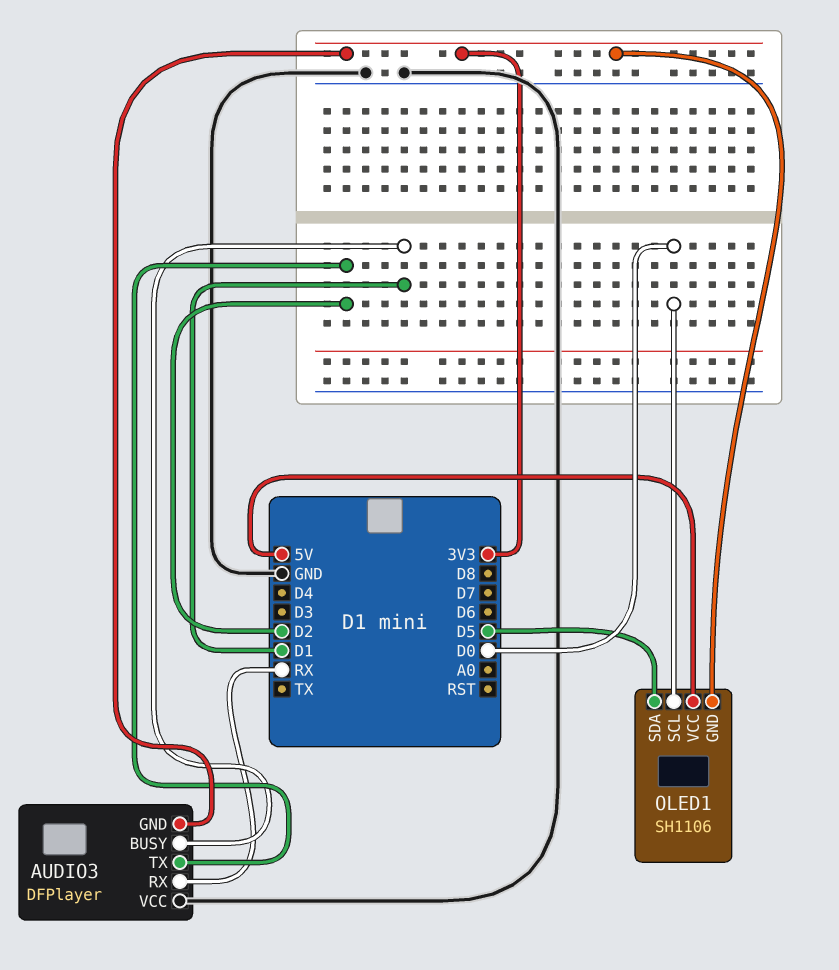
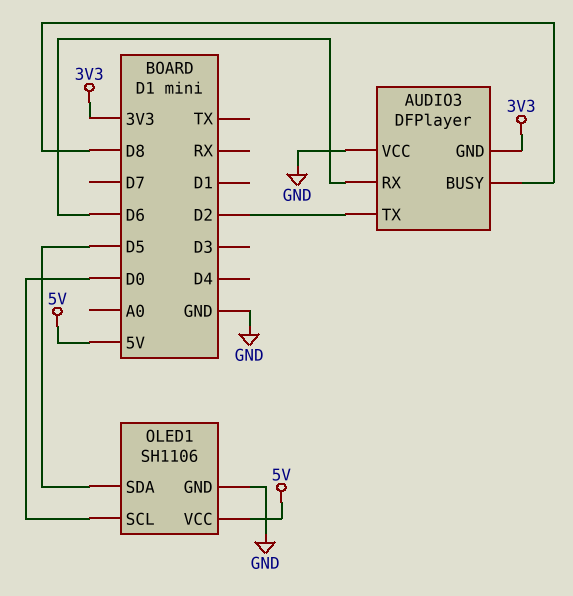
AUDIO3 pin BUSY: D1 -> D8
AUDIO3 pin RX: RX -> D6
OLED1 pin GND: 3V3 -> GND

